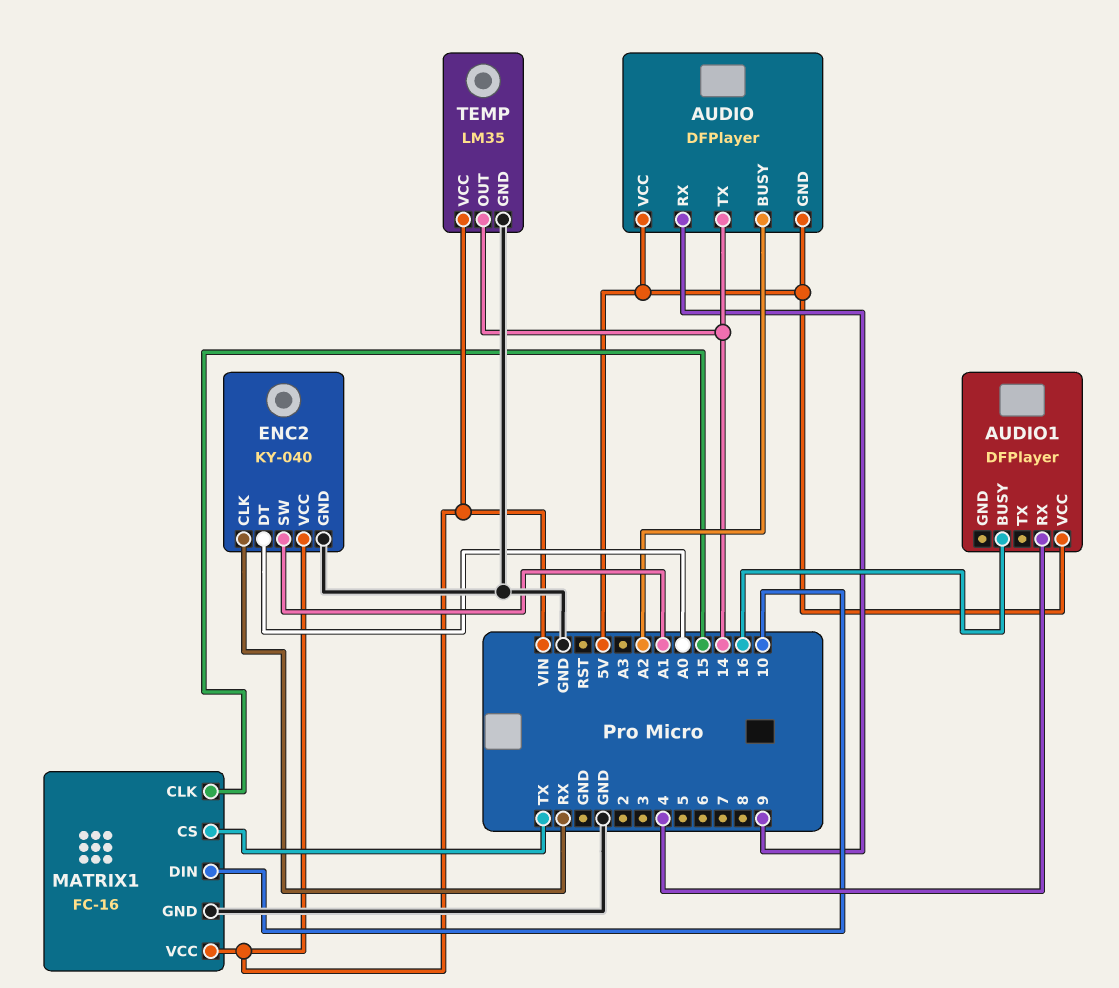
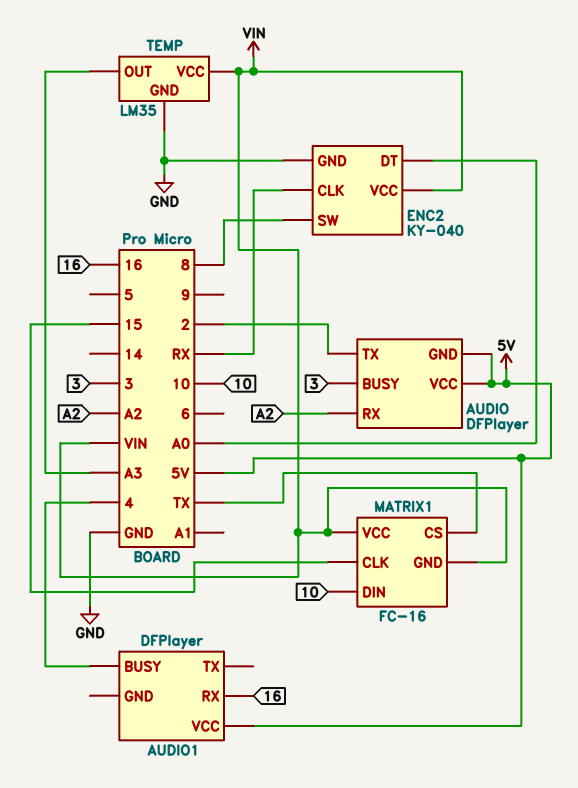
AUDIO pin BUSY: A2 -> 3
AUDIO pin RX: 9 -> A2
AUDIO pin TX: 14 -> 2
AUDIO1 pin BUSY: 16 -> 4
AUDIO1 pin RX: 4 -> 16
ENC2 pin SW: A1 -> 8
MATRIX1 pin GND: GND -> VIN
TEMP pin OUT: 14 -> A3

